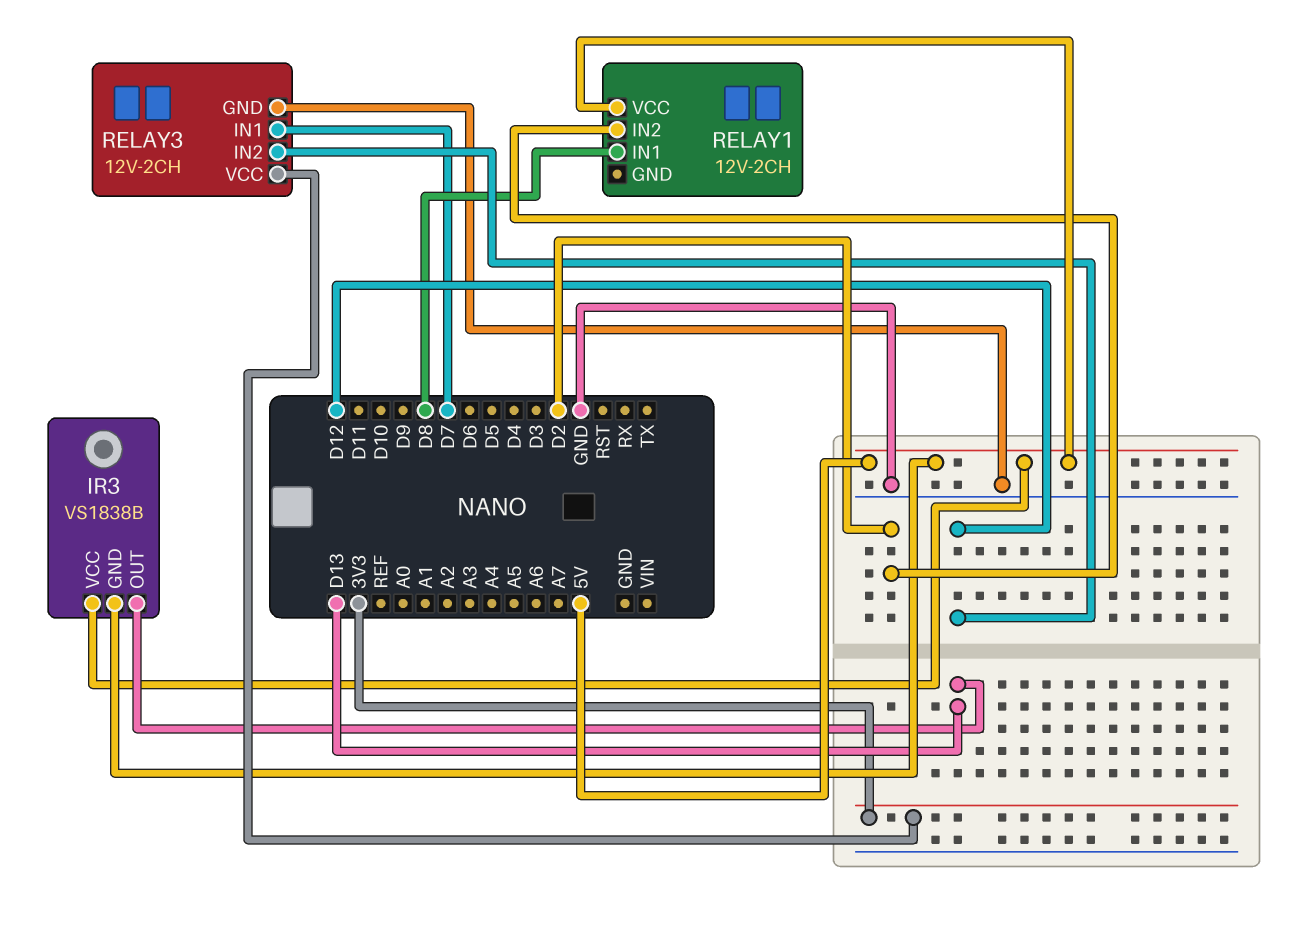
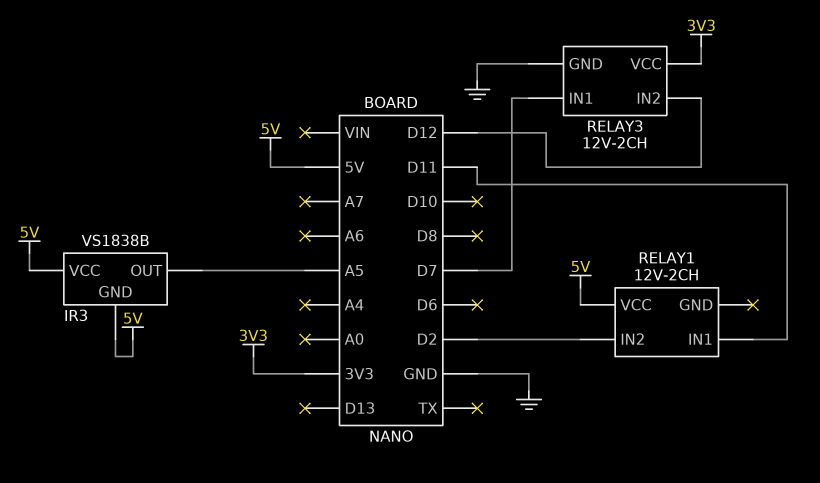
IR3 pin OUT: D13 -> A5
RELAY1 pin IN1: D8 -> D11

